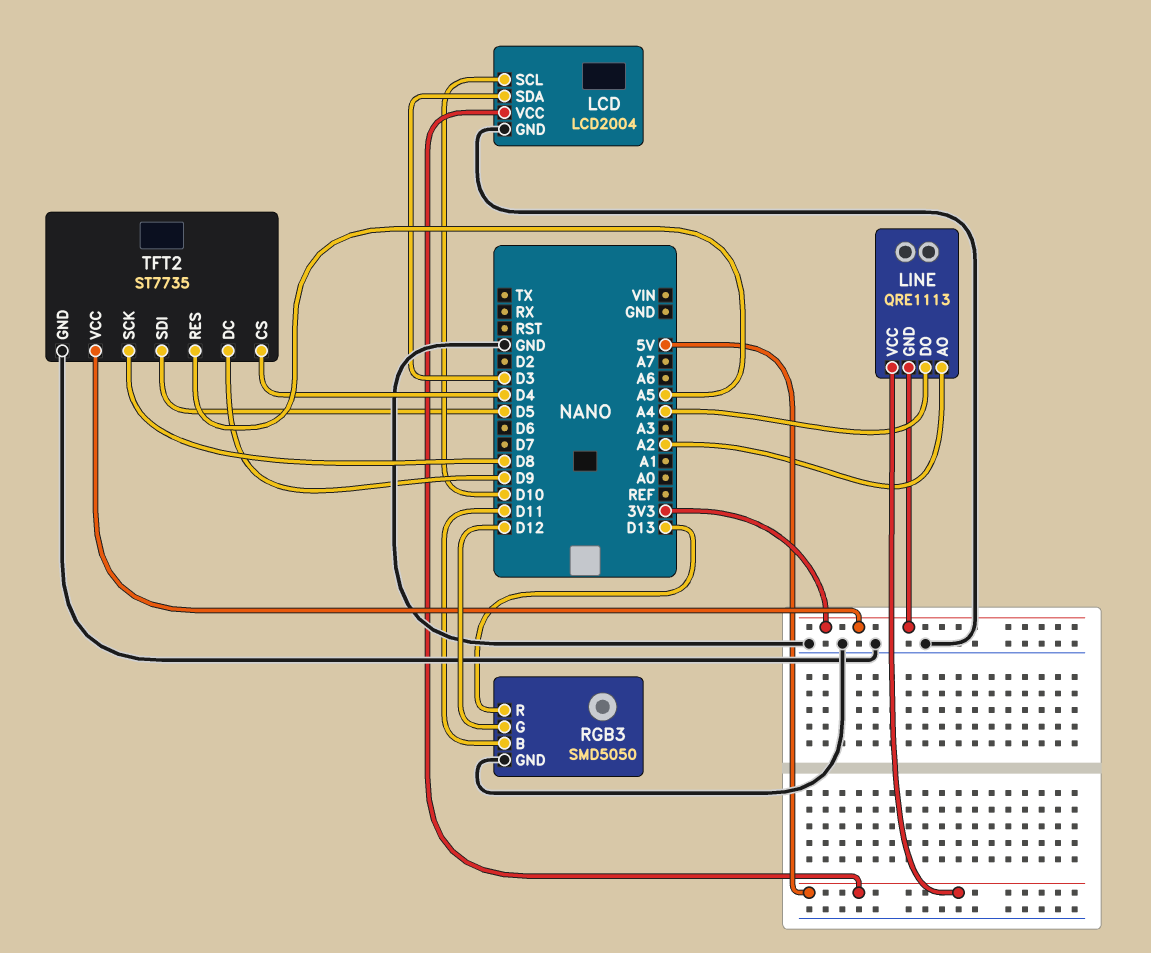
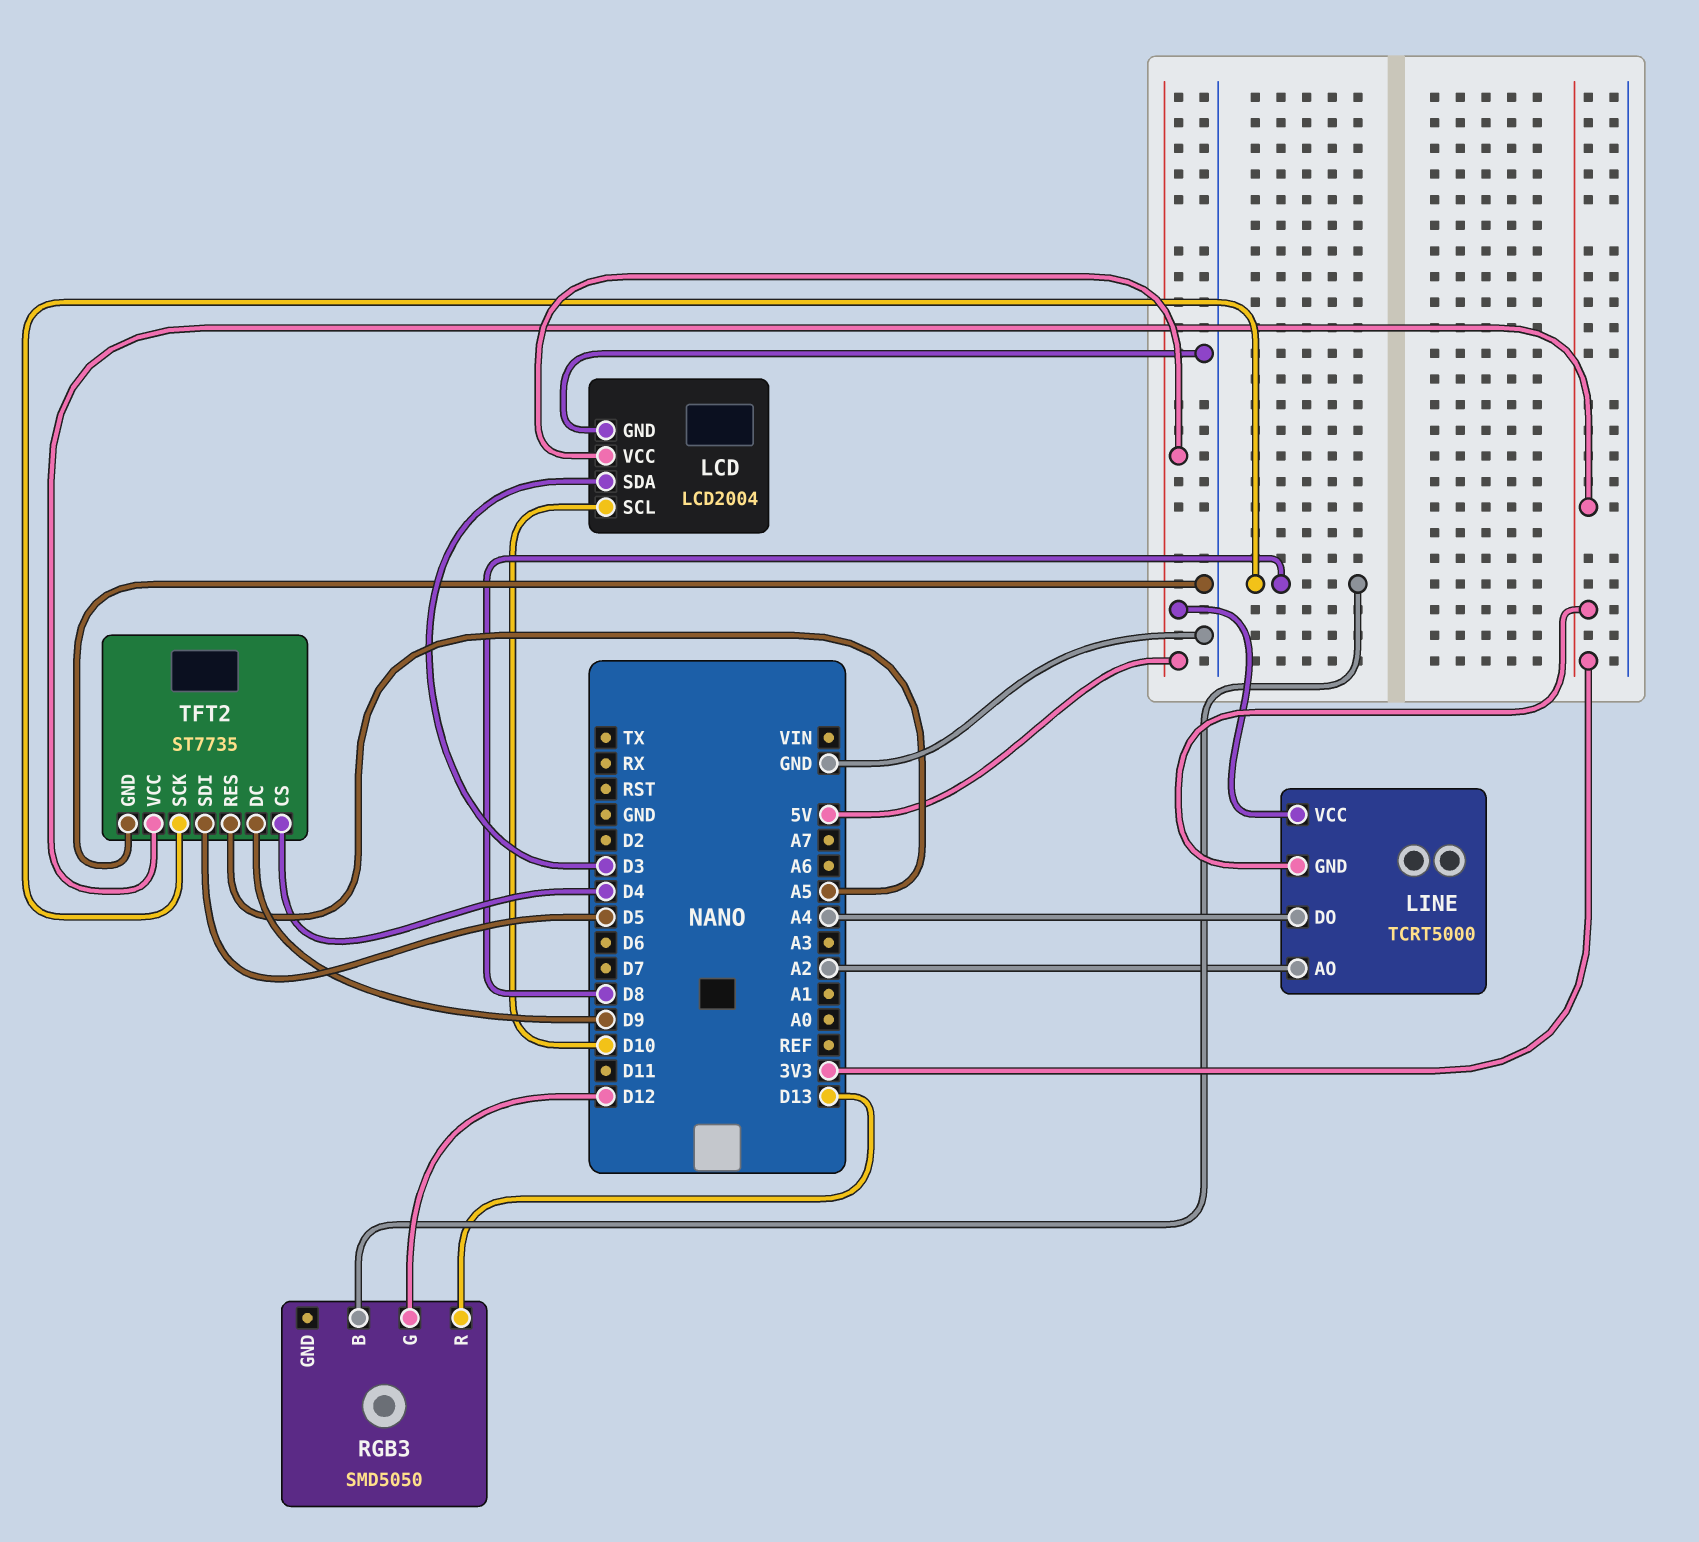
LINE: QRE1113 -> TCRT5000
RGB3 pin B: D11 -> D8
RGB3 pin GND: GND -> none

